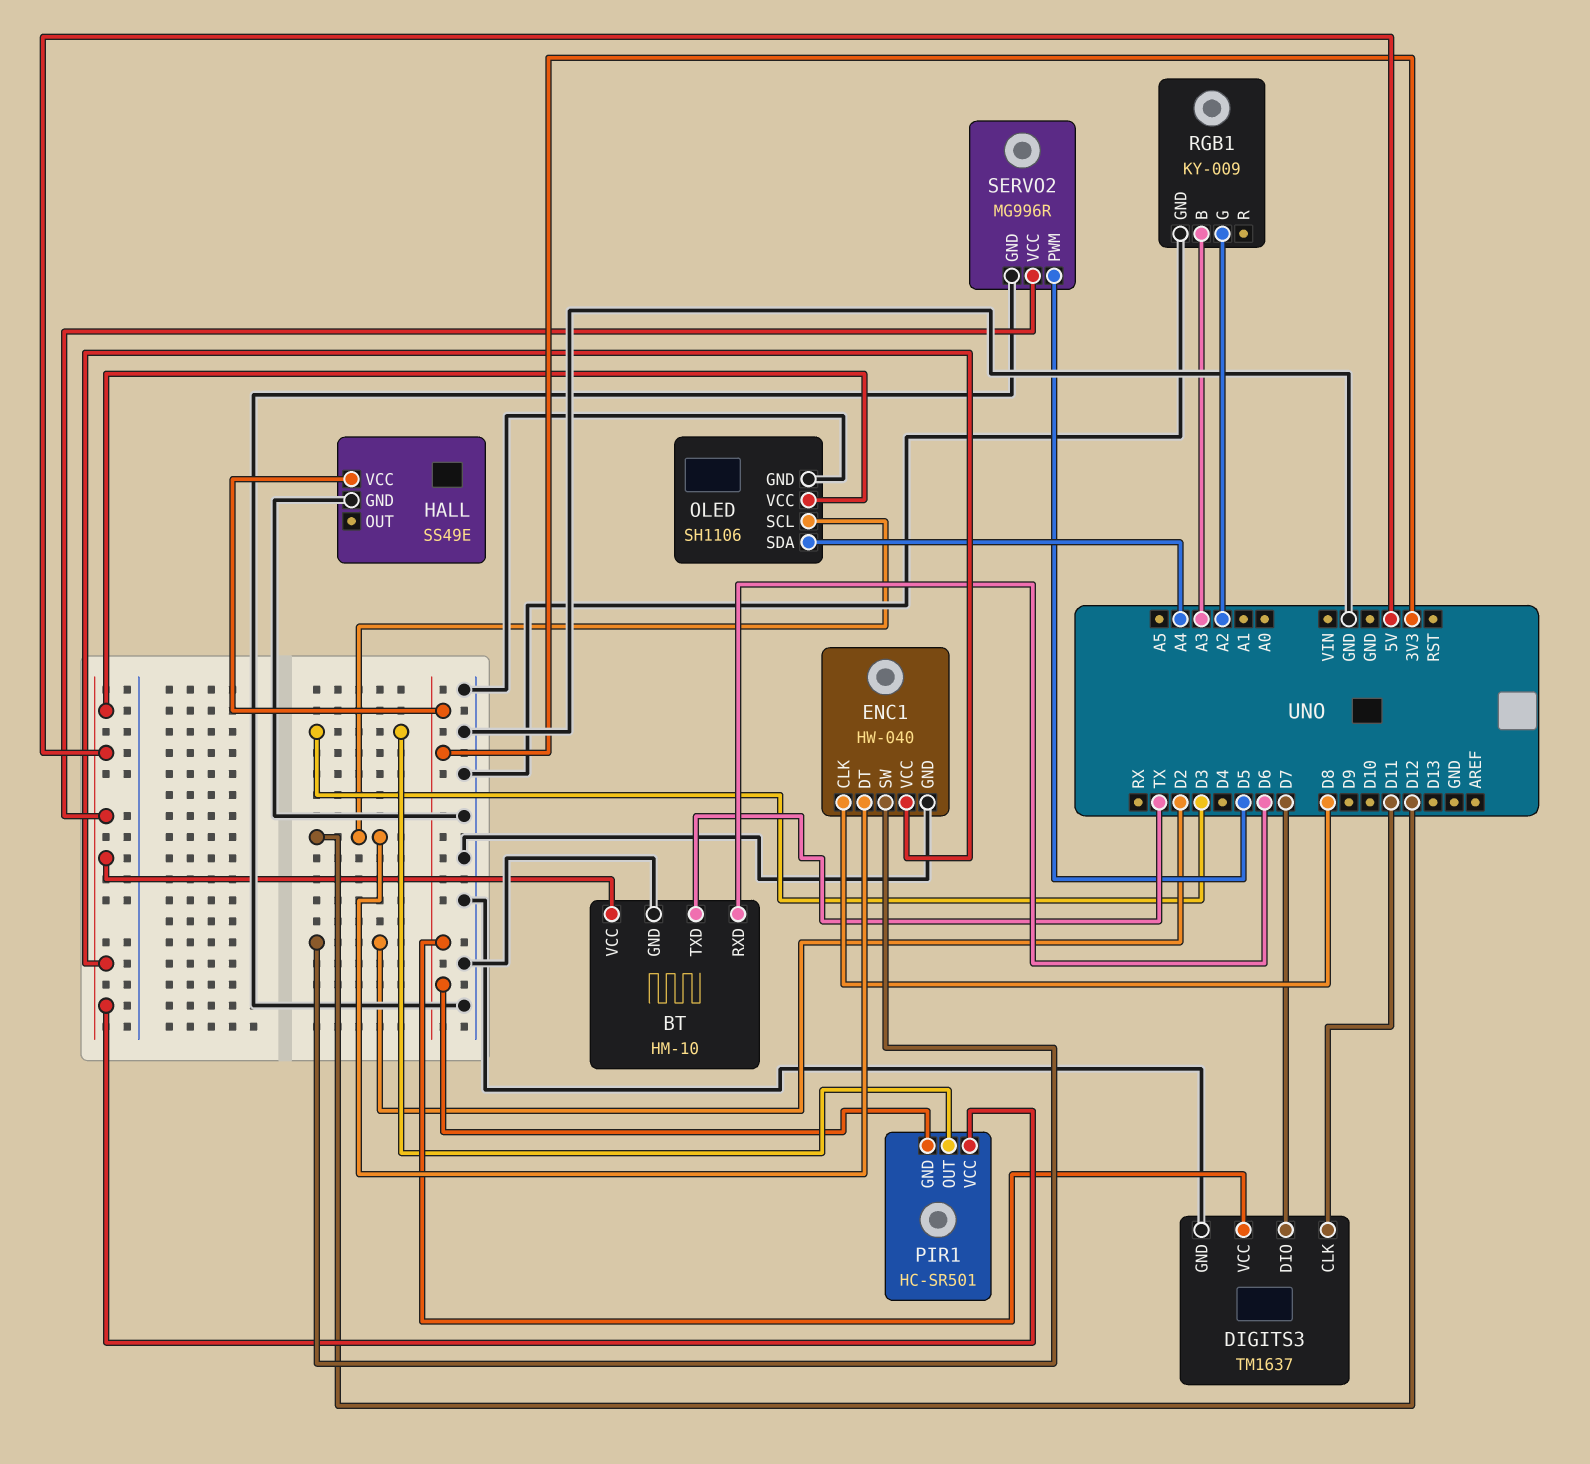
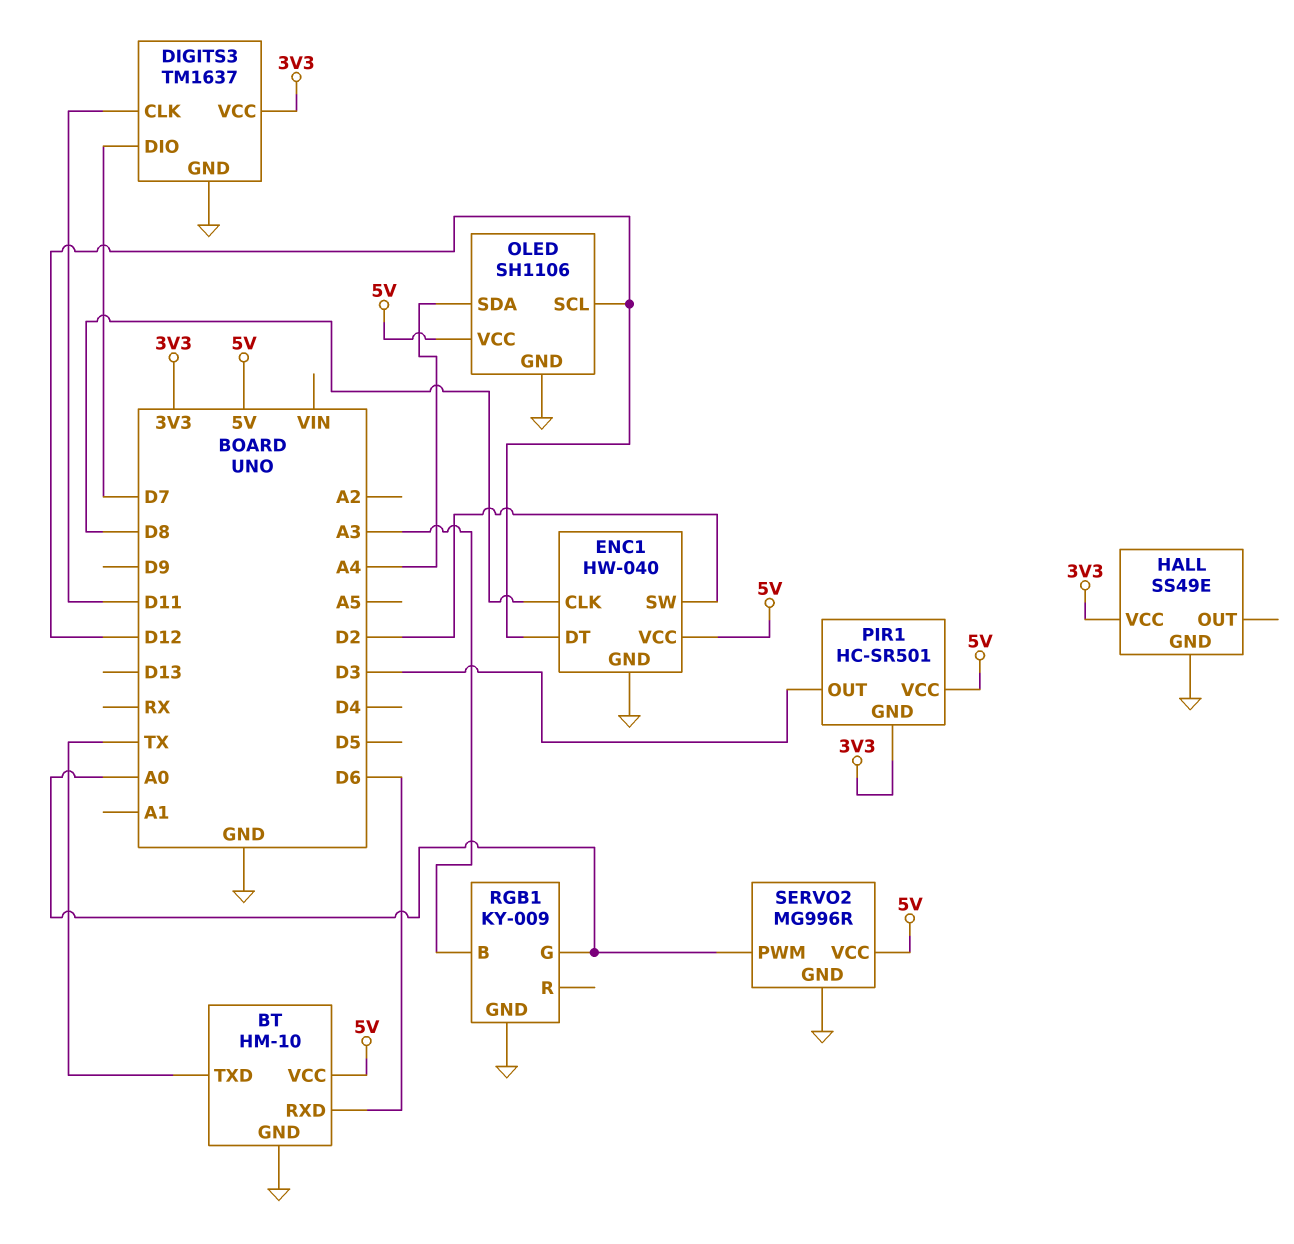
RGB1 pin G: A2 -> A0
SERVO2 pin PWM: D5 -> A0

